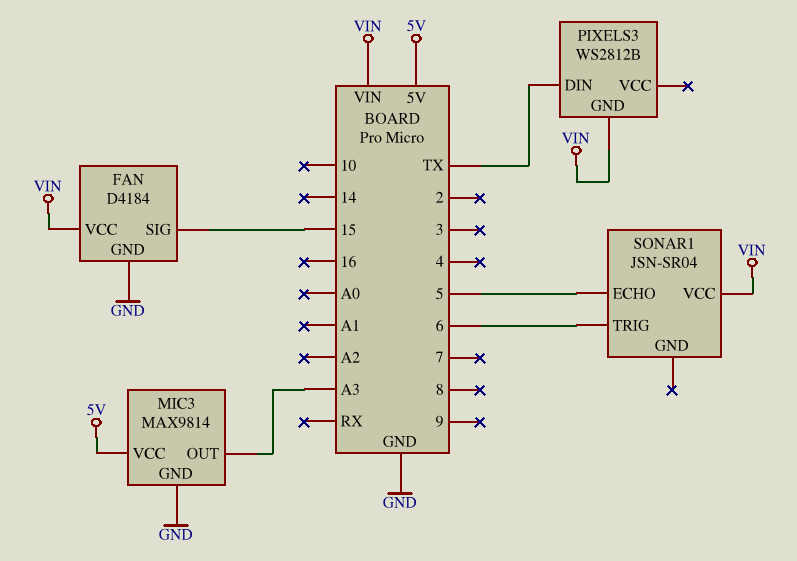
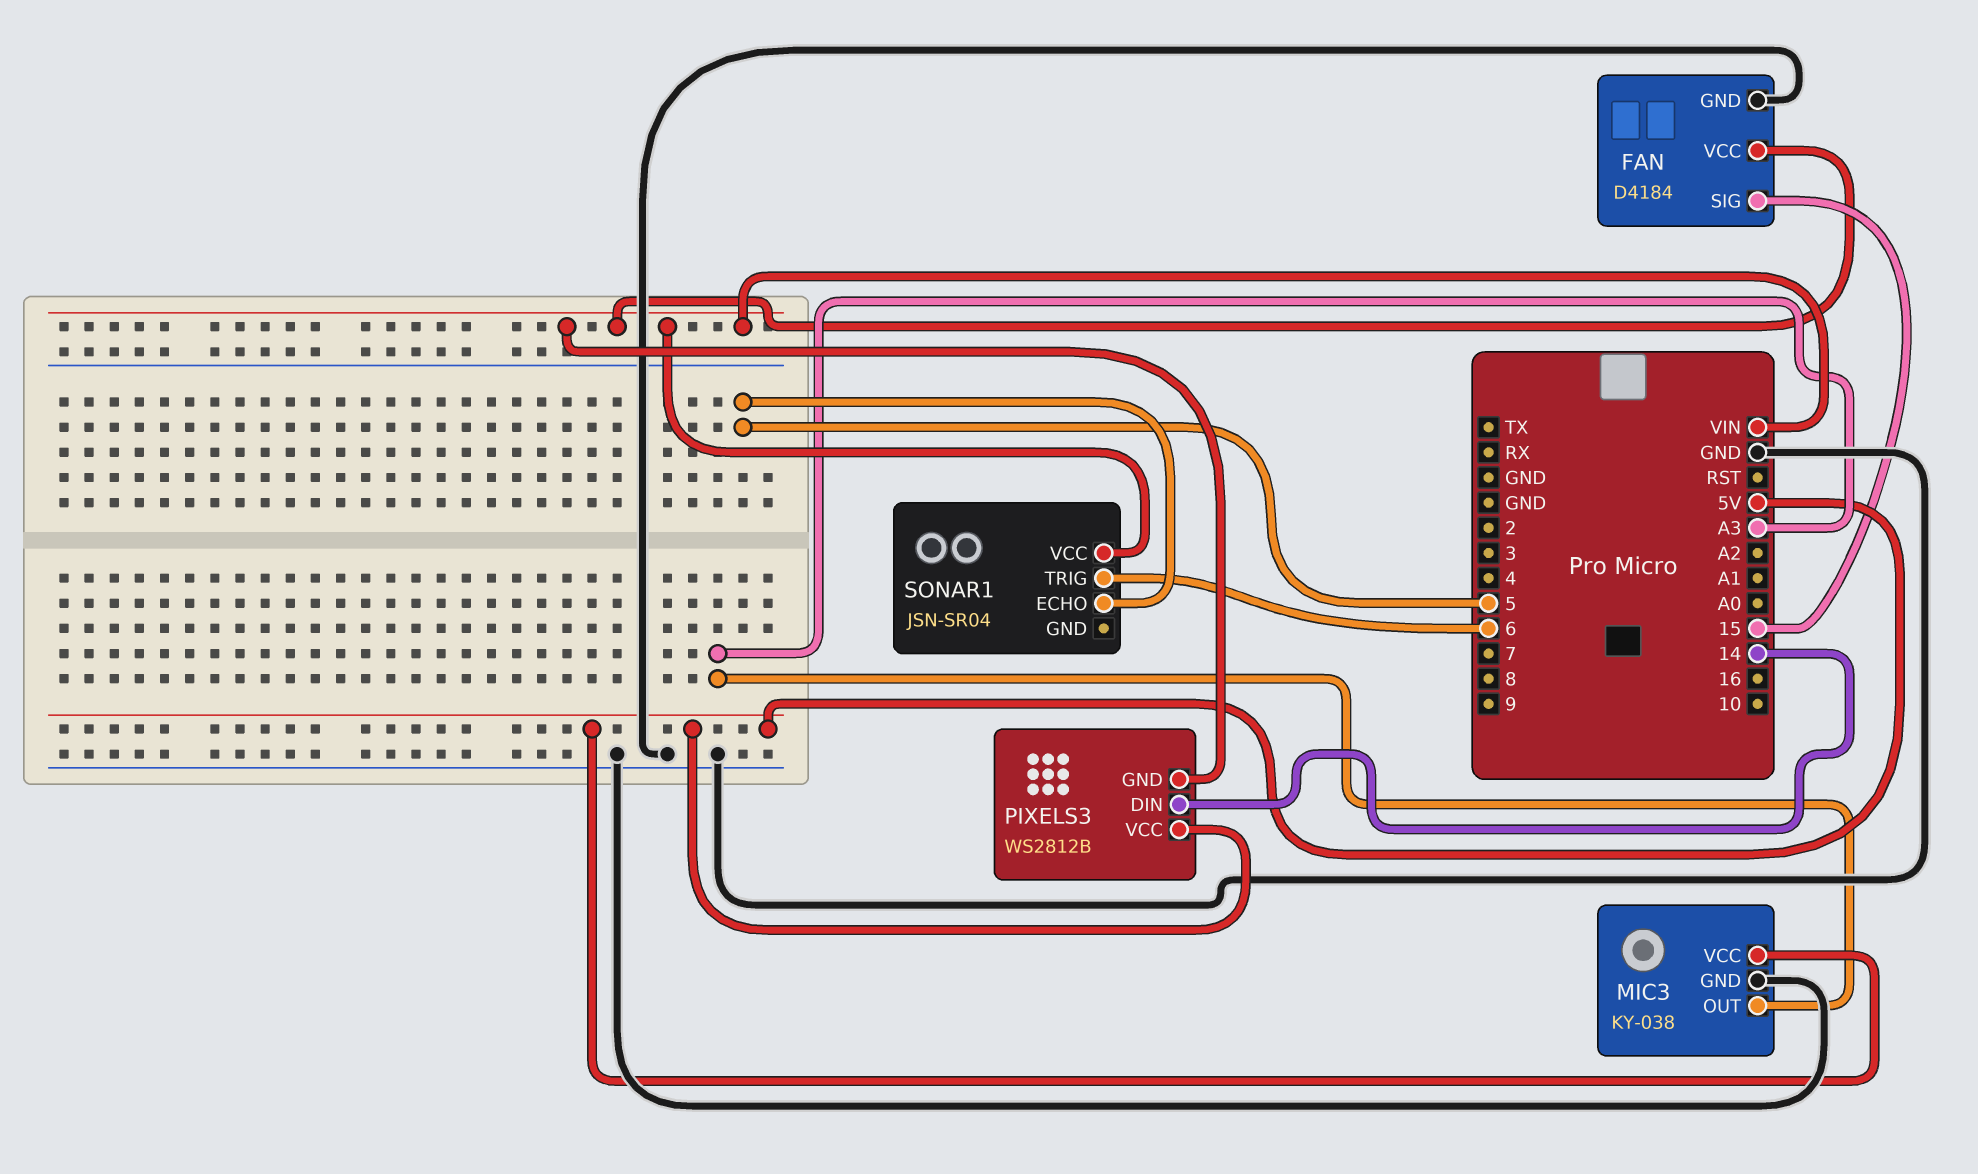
MIC3: MAX9814 -> KY-038
PIXELS3 pin DIN: TX -> 14
PIXELS3 pin VCC: none -> 5V

